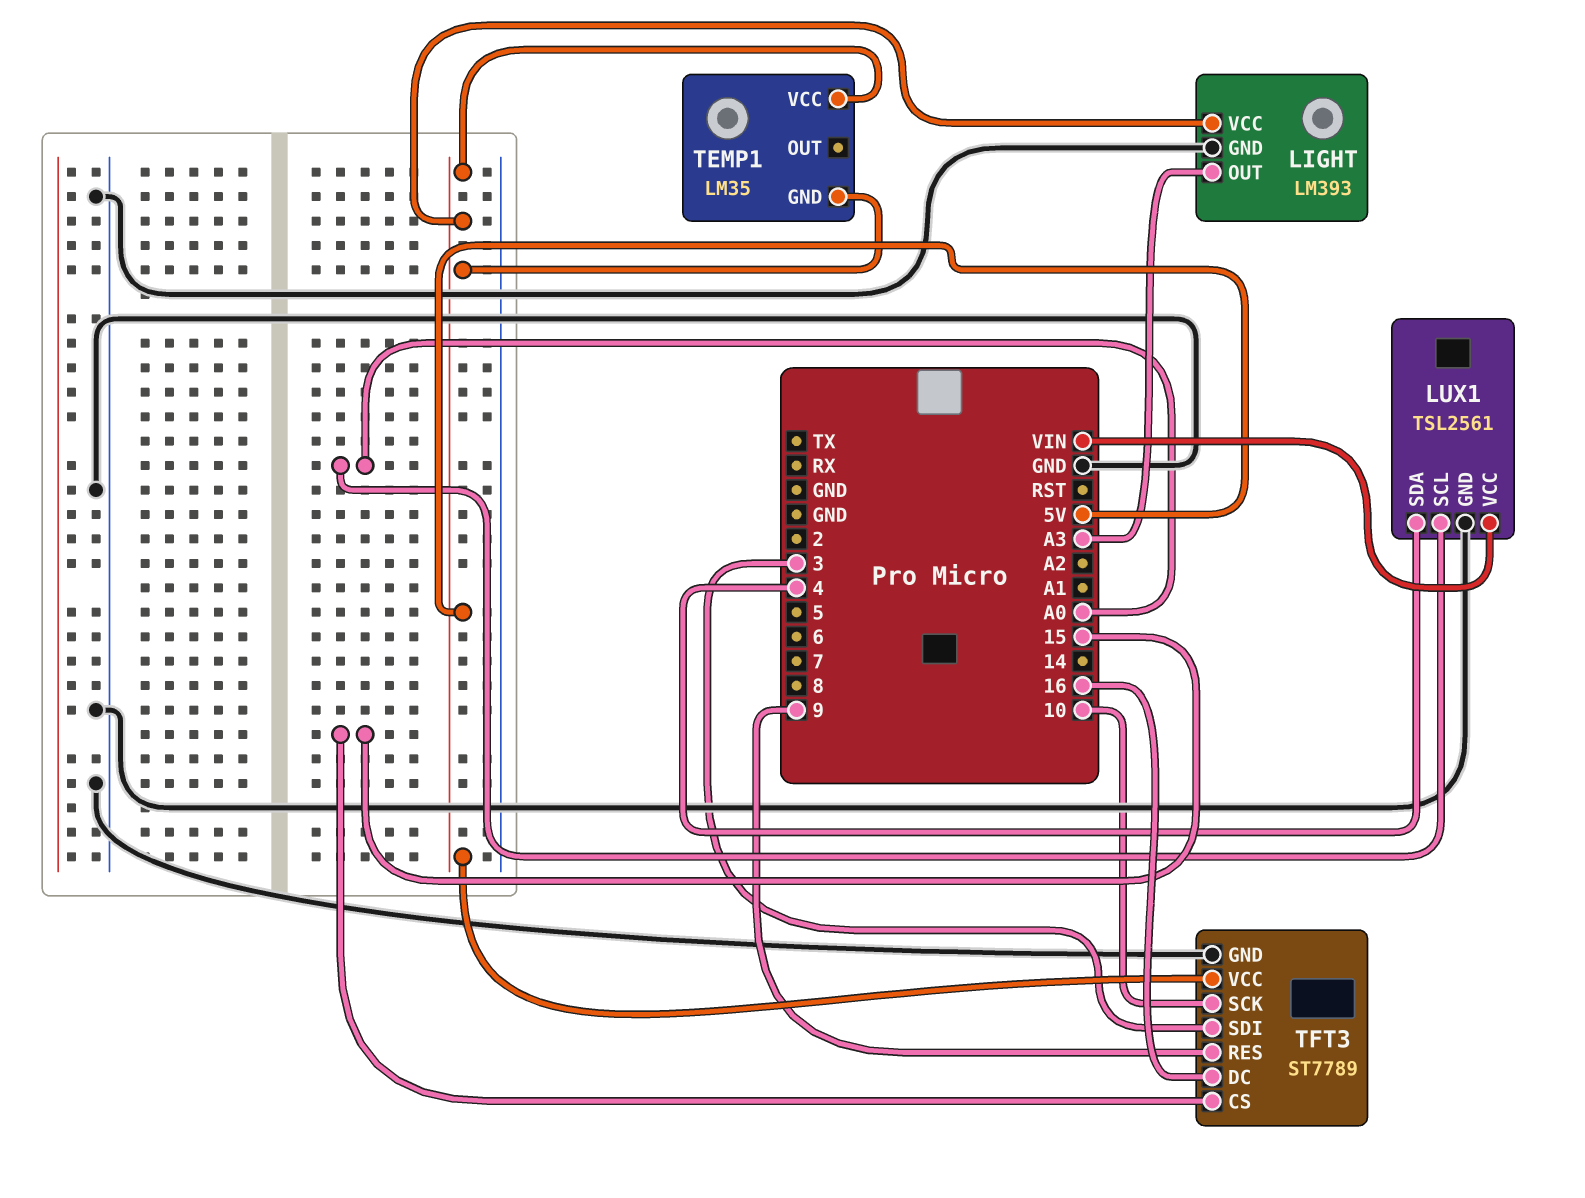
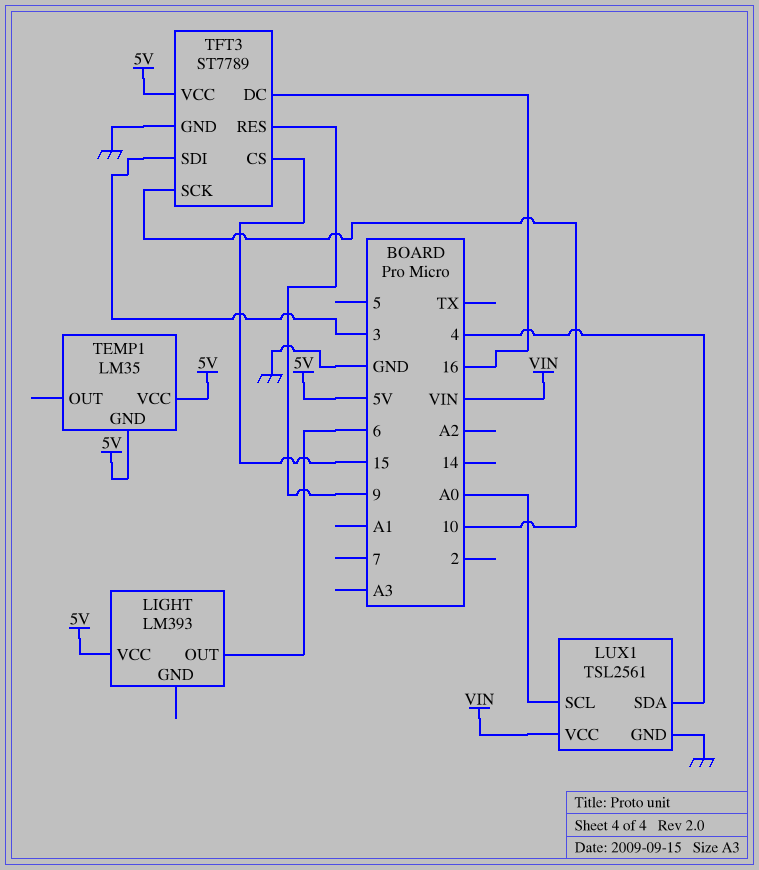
LIGHT pin GND: GND -> none
LIGHT pin OUT: A3 -> 6

